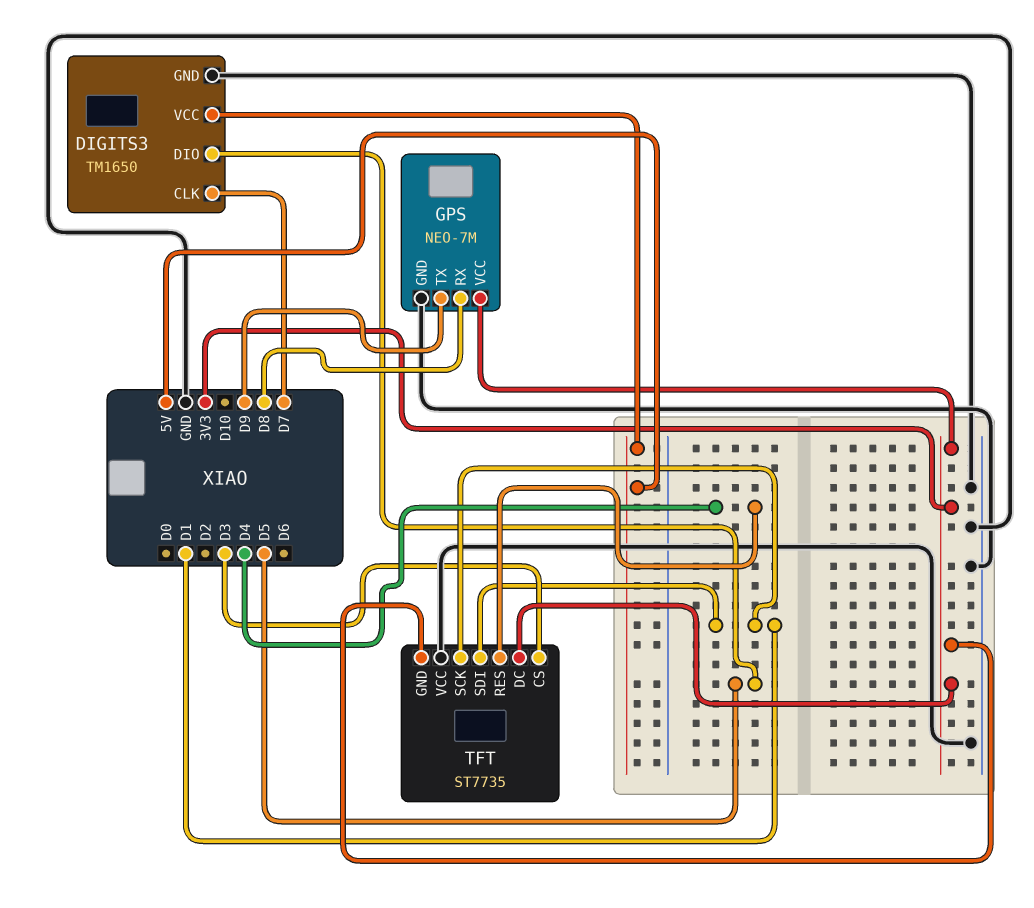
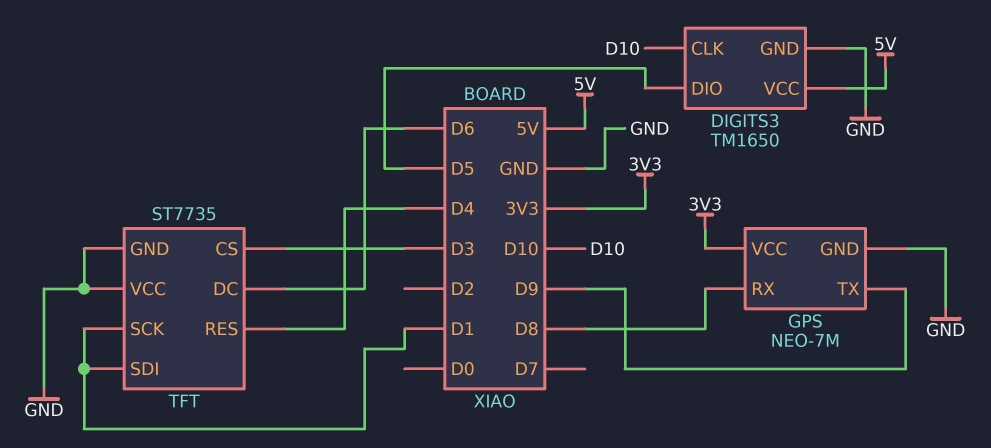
DIGITS3 pin CLK: D7 -> D10
TFT pin DC: 3V3 -> D6
TFT pin GND: 3V3 -> GND

